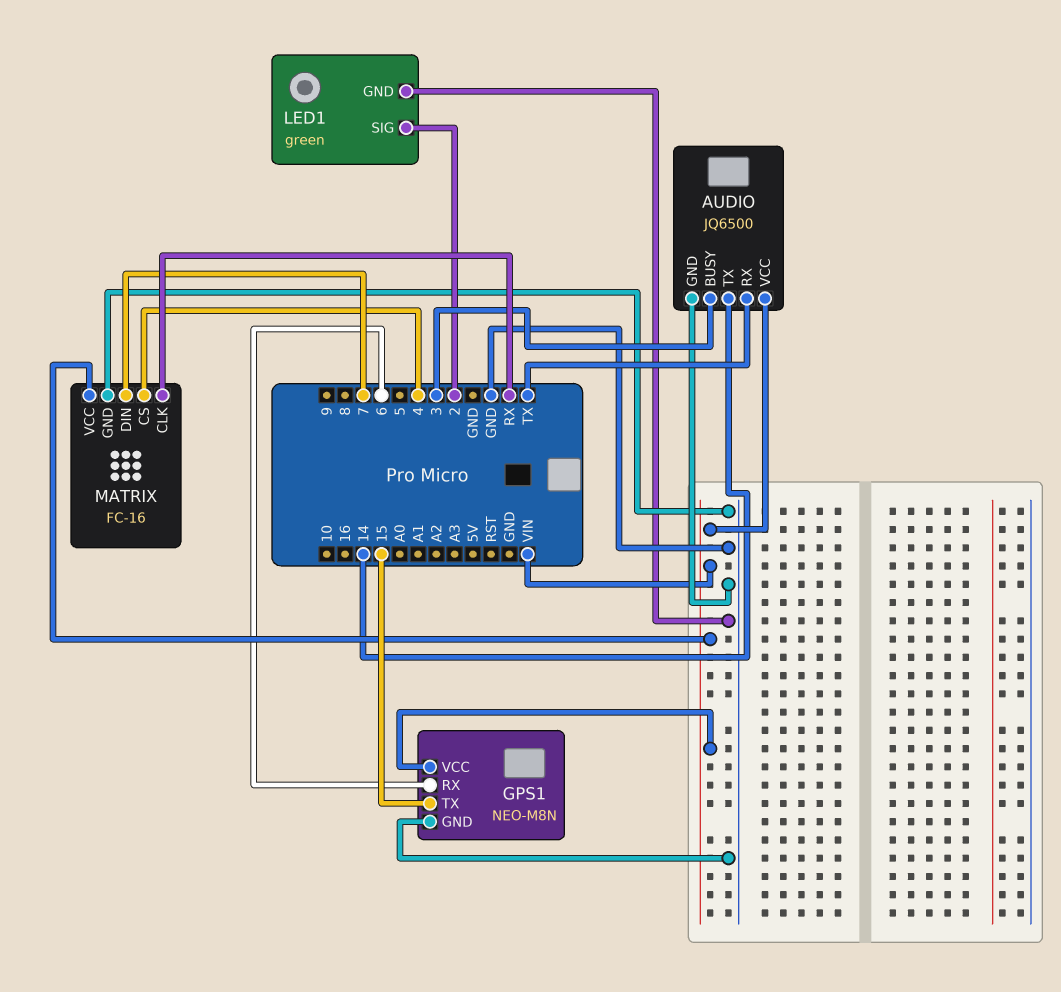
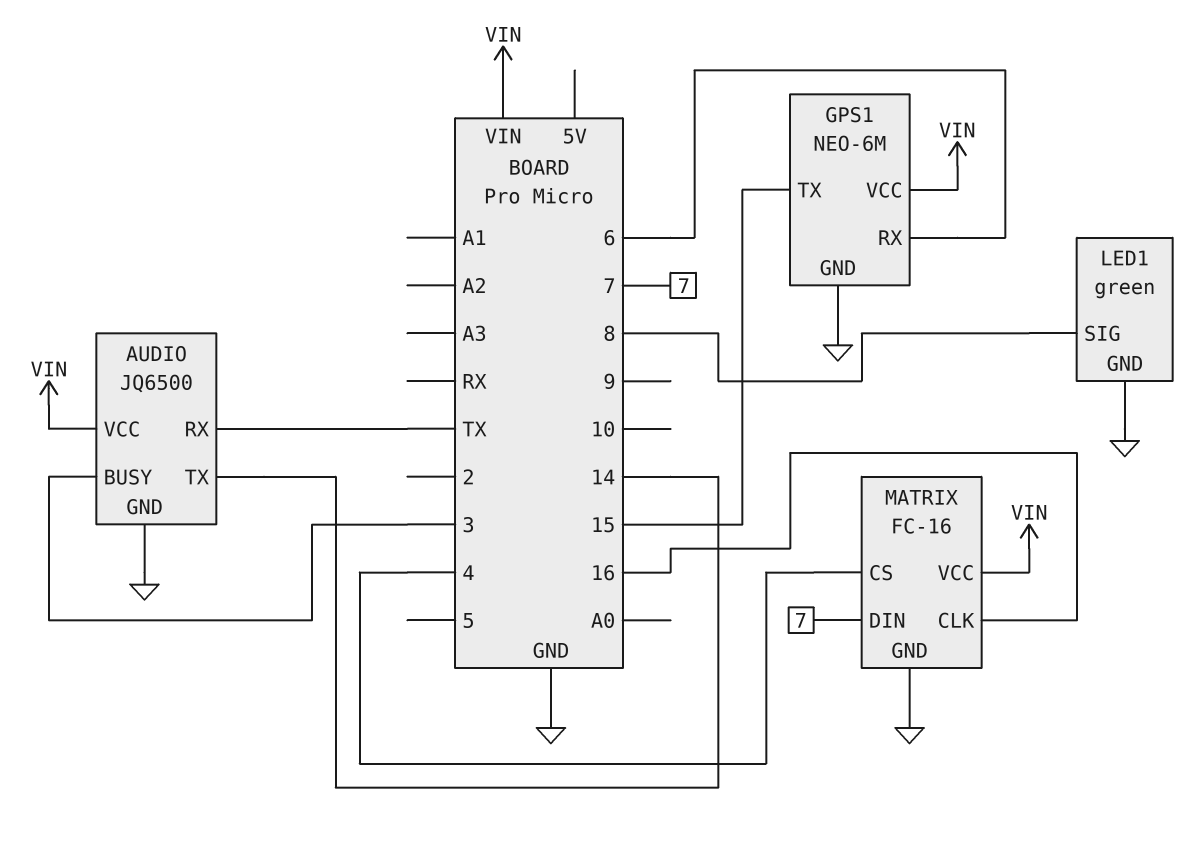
GPS1: NEO-M8N -> NEO-6M
LED1 pin SIG: 2 -> 8
MATRIX pin CLK: RX -> 16

